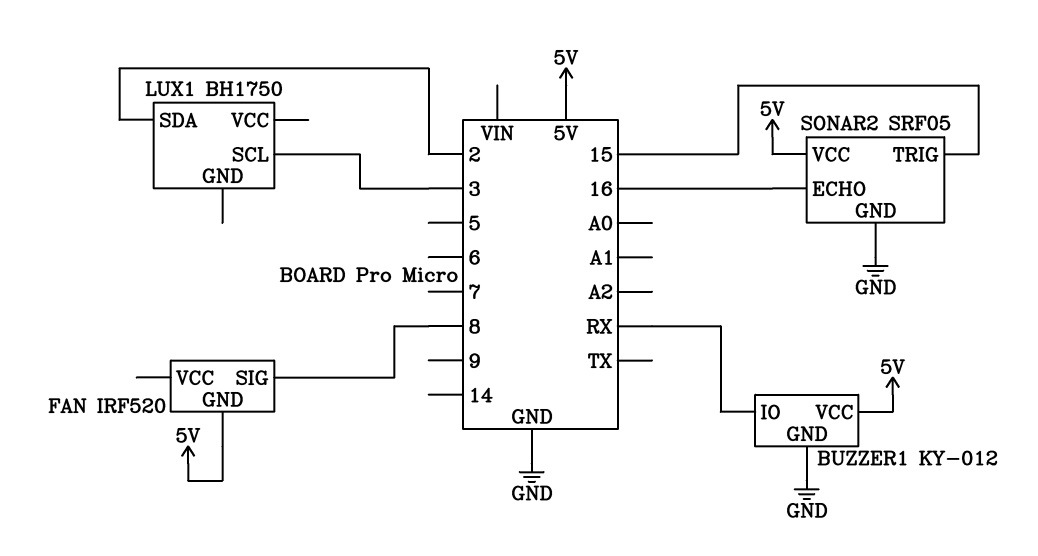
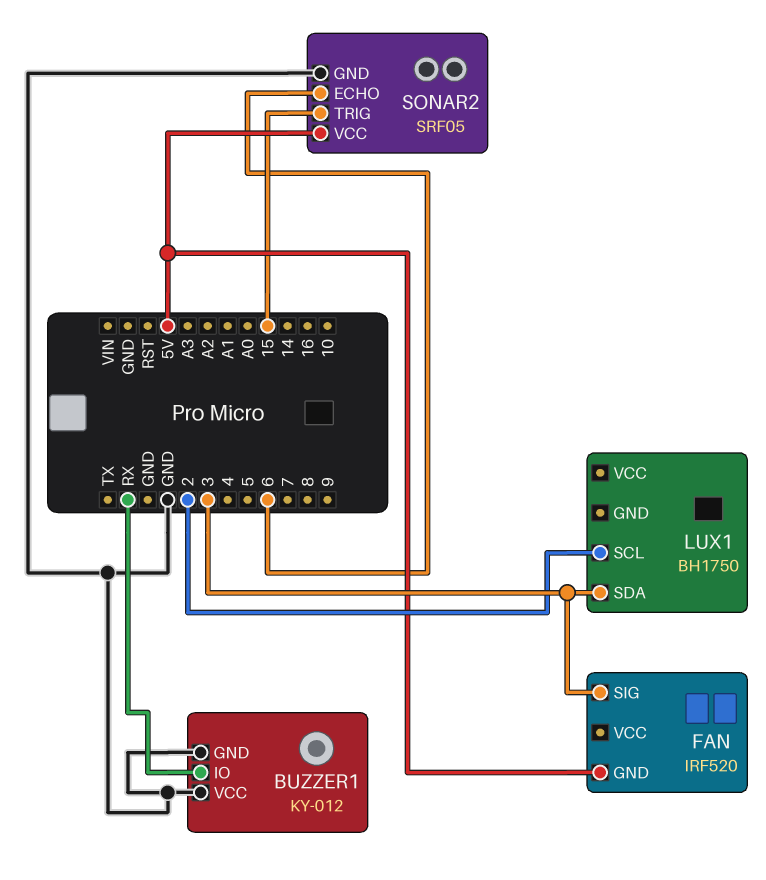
BUZZER1 pin VCC: 5V -> GND
FAN pin SIG: 8 -> 3
LUX1 pin SCL: 3 -> 2
LUX1 pin SDA: 2 -> 3
SONAR2 pin ECHO: 16 -> 6

